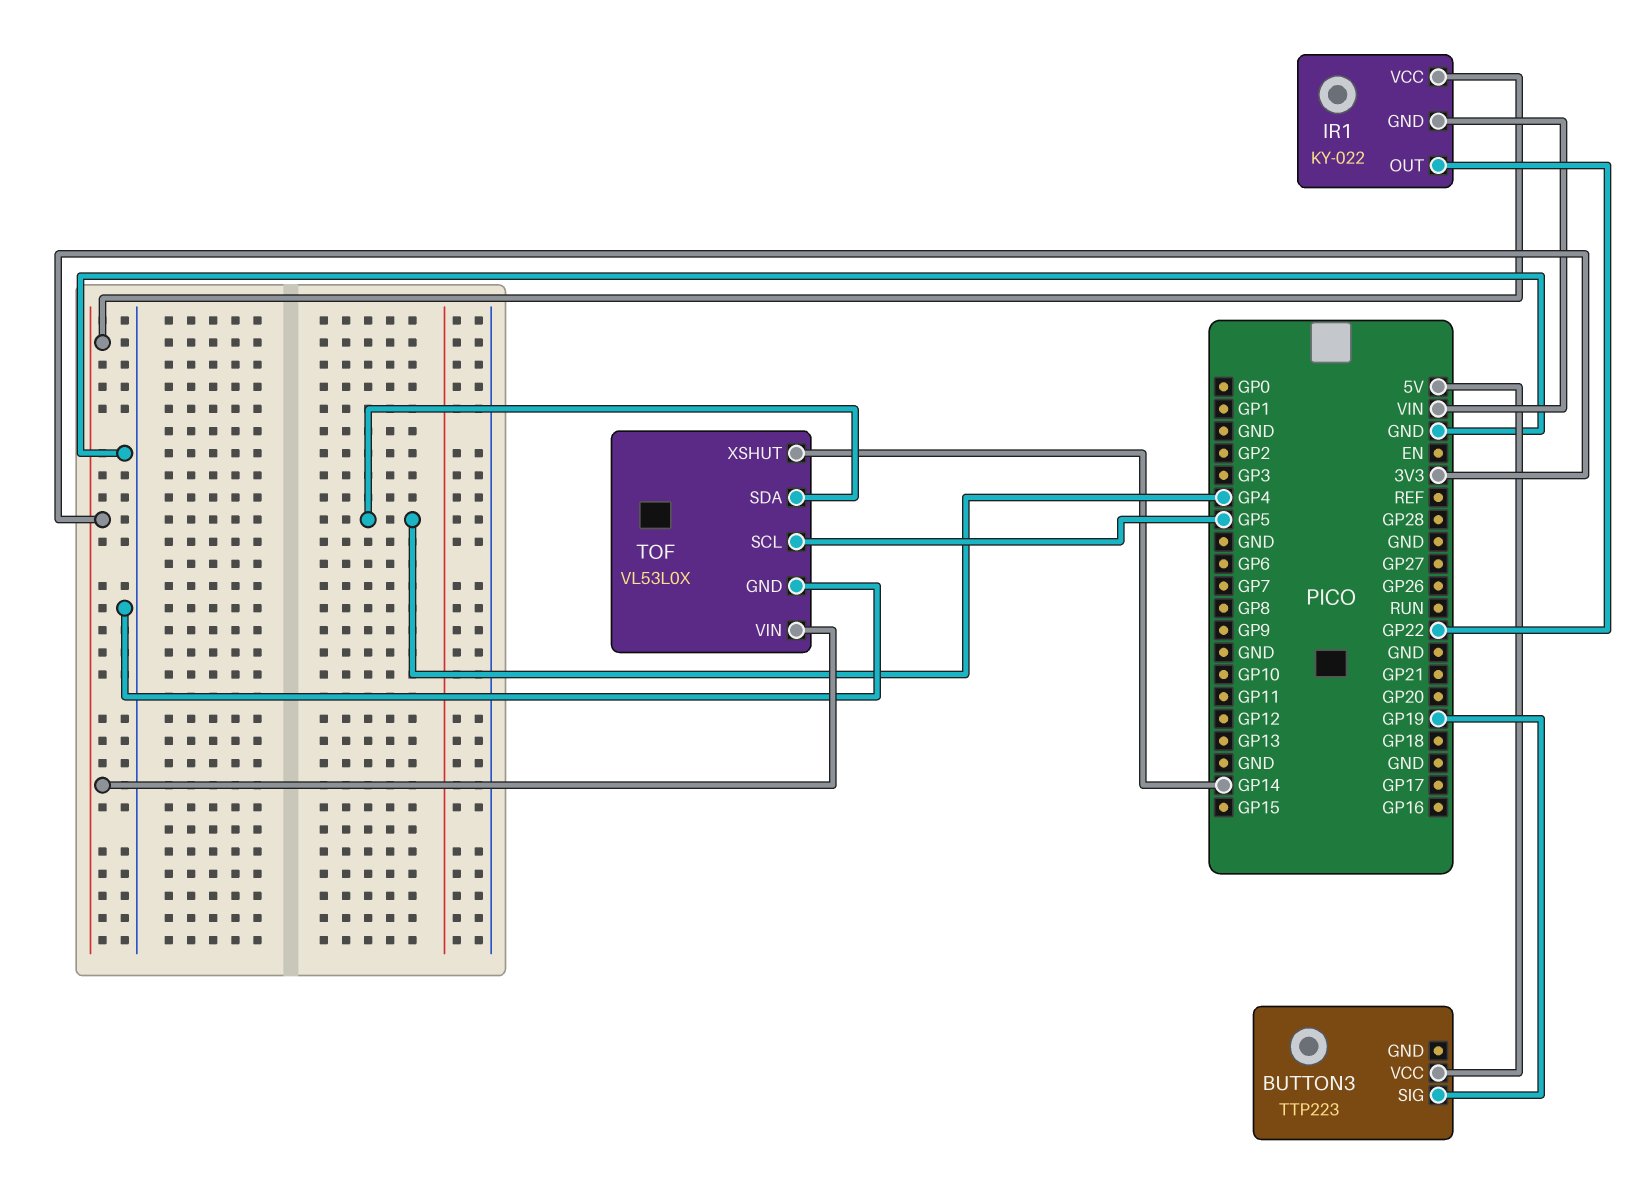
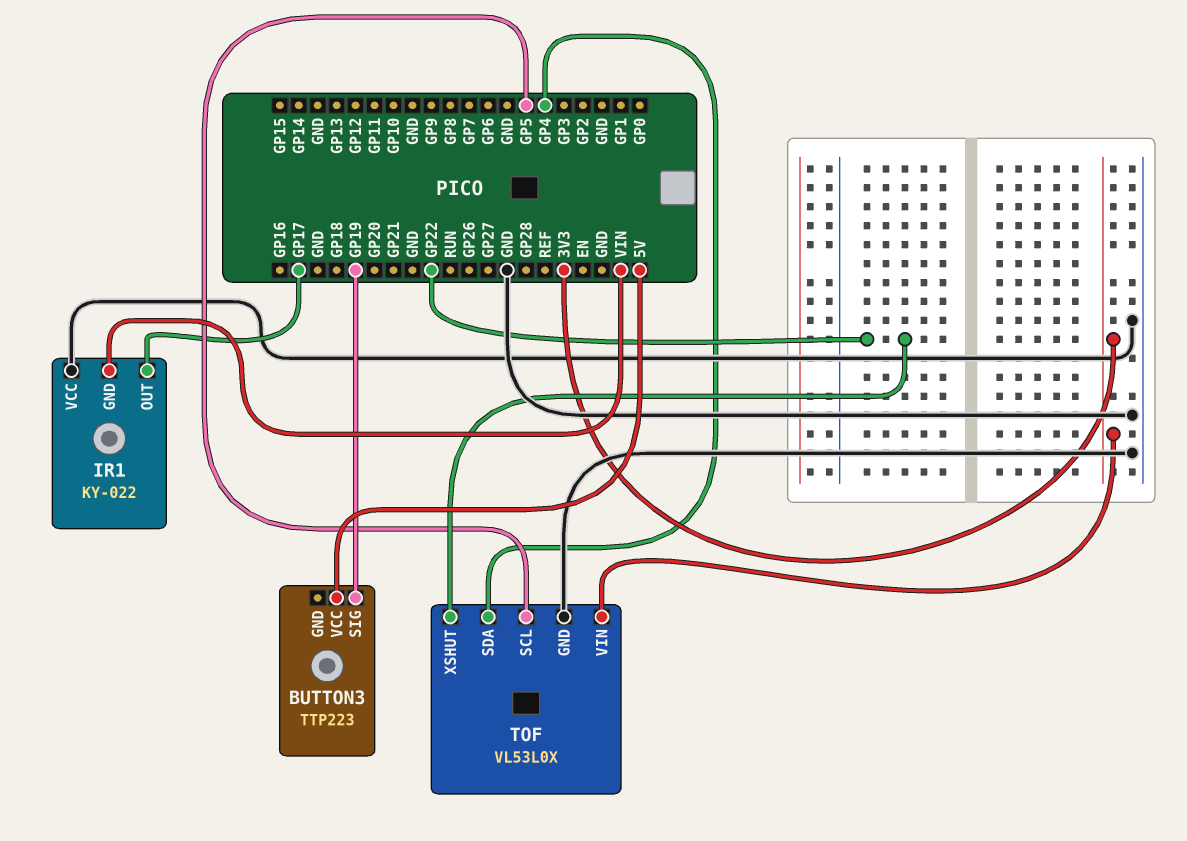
IR1 pin OUT: GP22 -> GP17
IR1 pin VCC: 3V3 -> GND
TOF pin XSHUT: GP14 -> GP22

